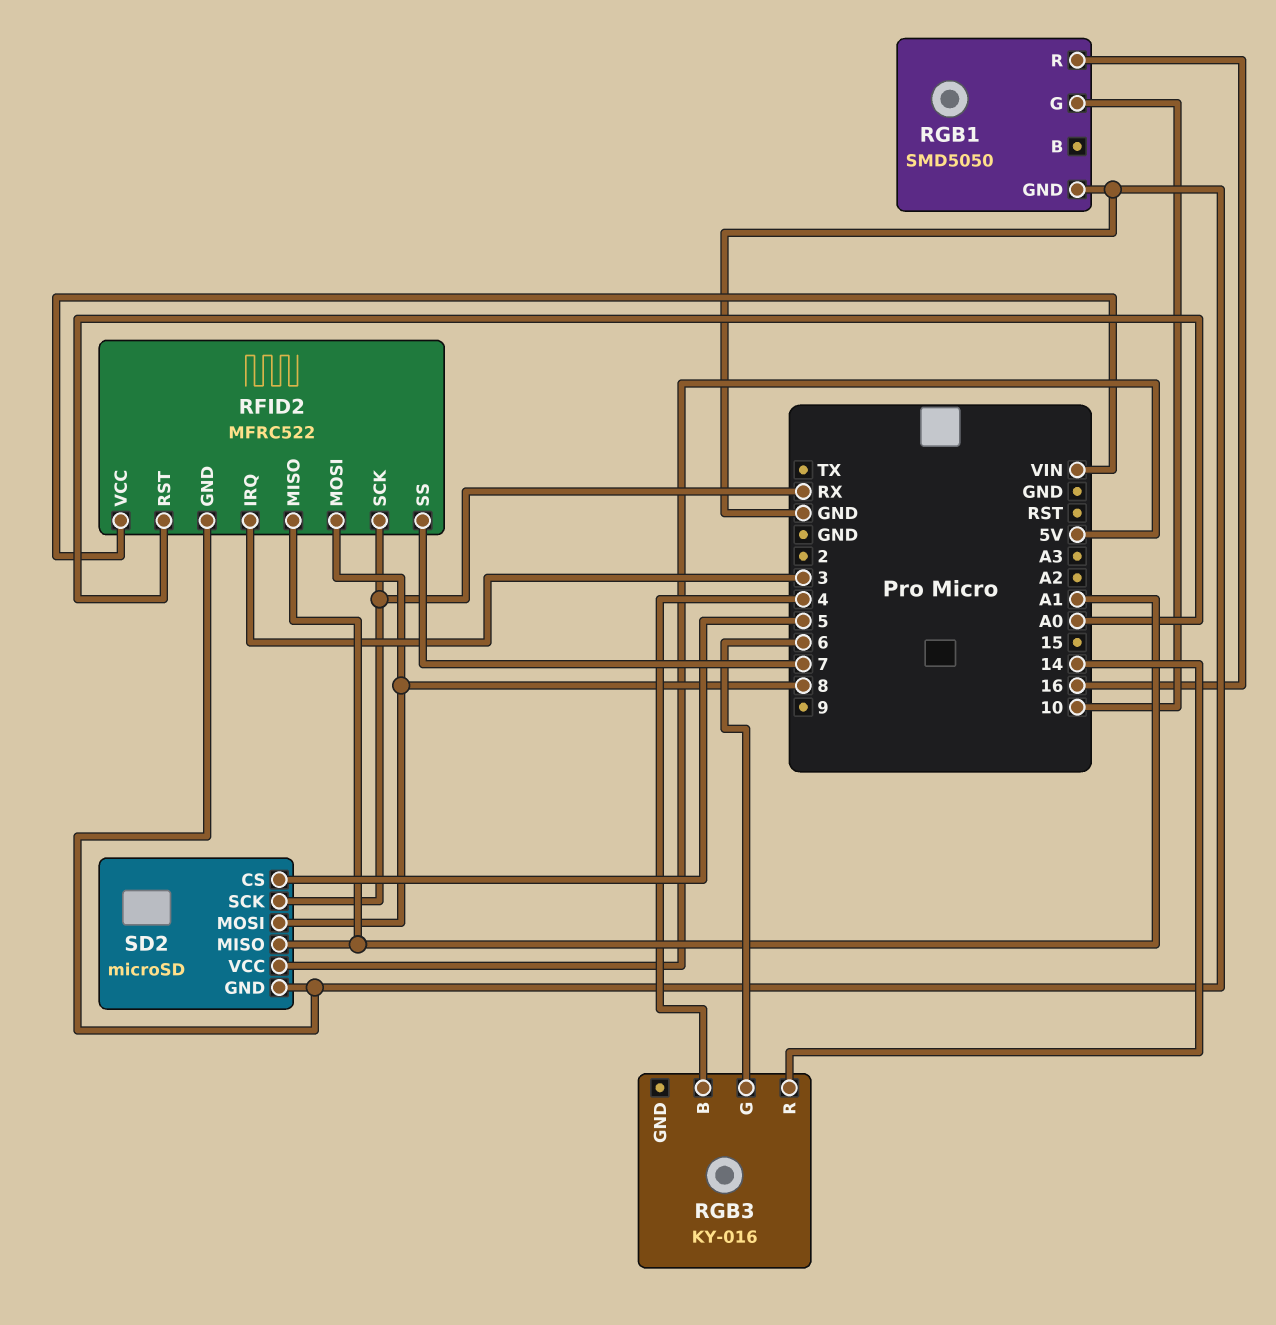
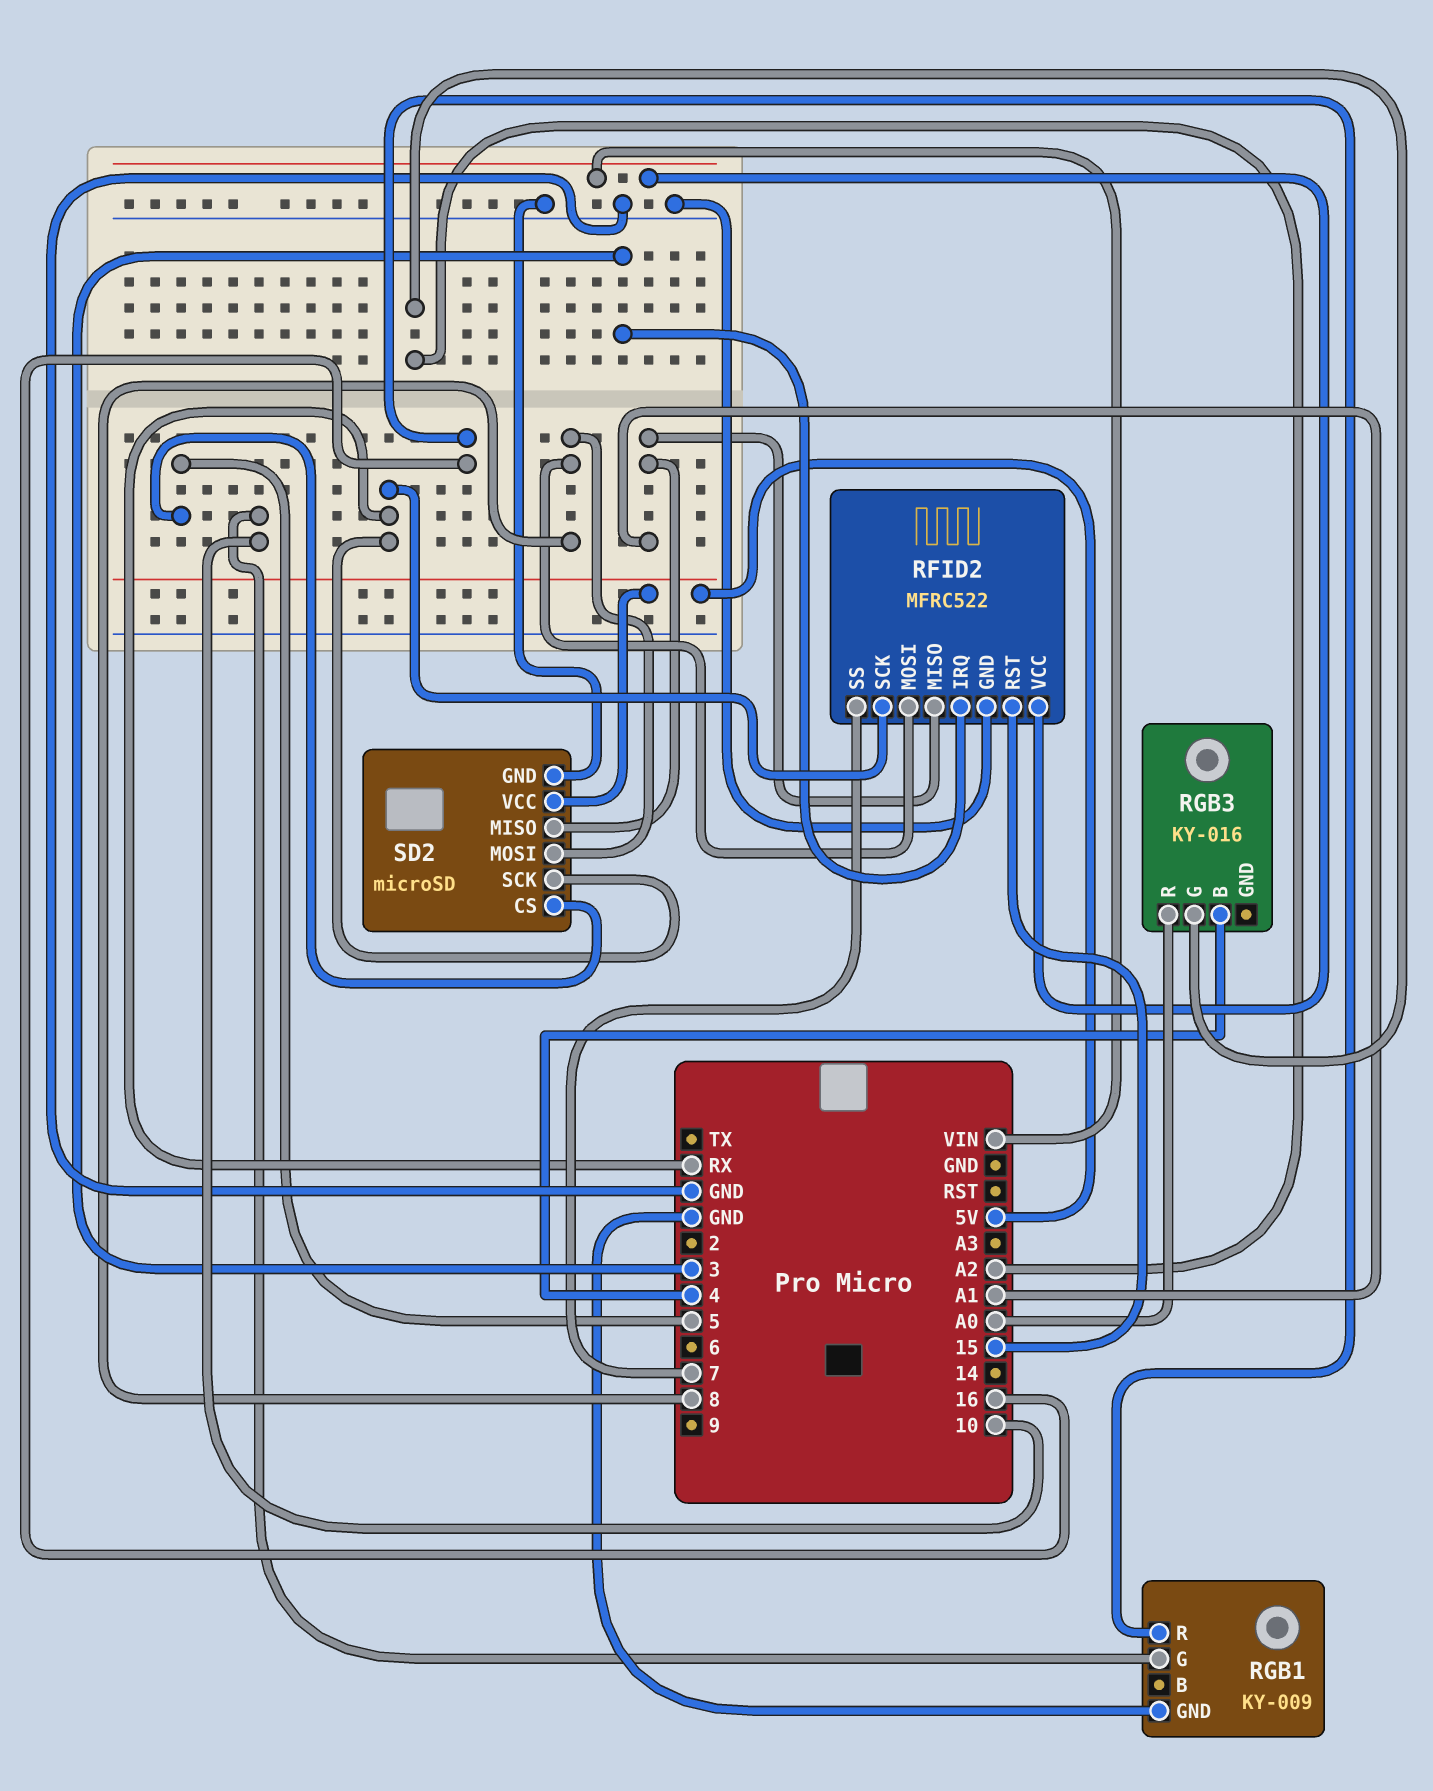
RFID2 pin RST: A0 -> 15
RGB1: SMD5050 -> KY-009
RGB3 pin G: 6 -> A2
RGB3 pin R: 14 -> A0

